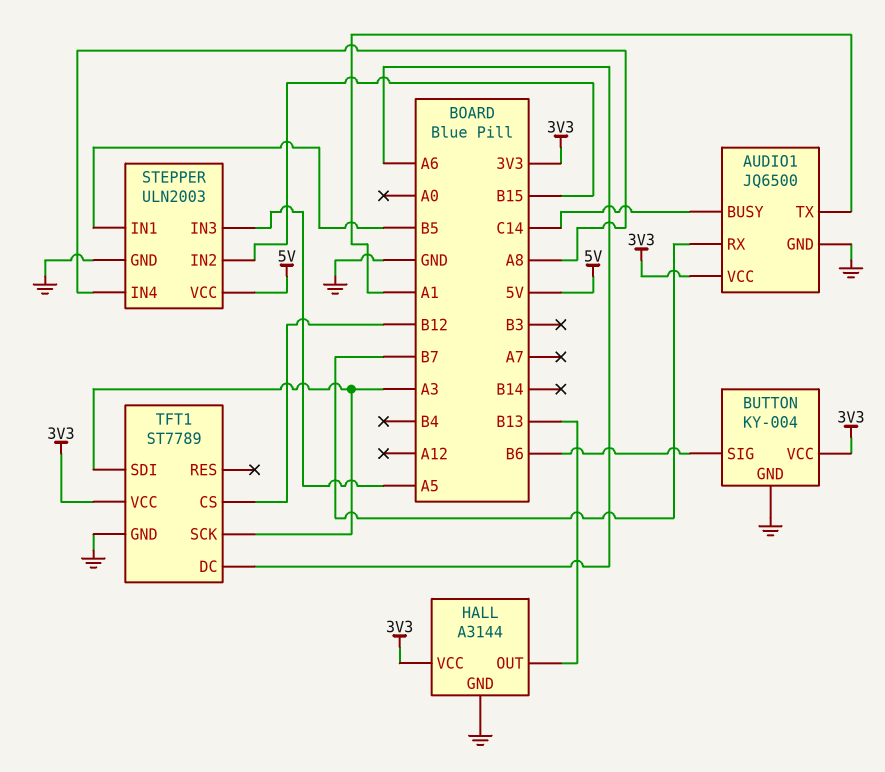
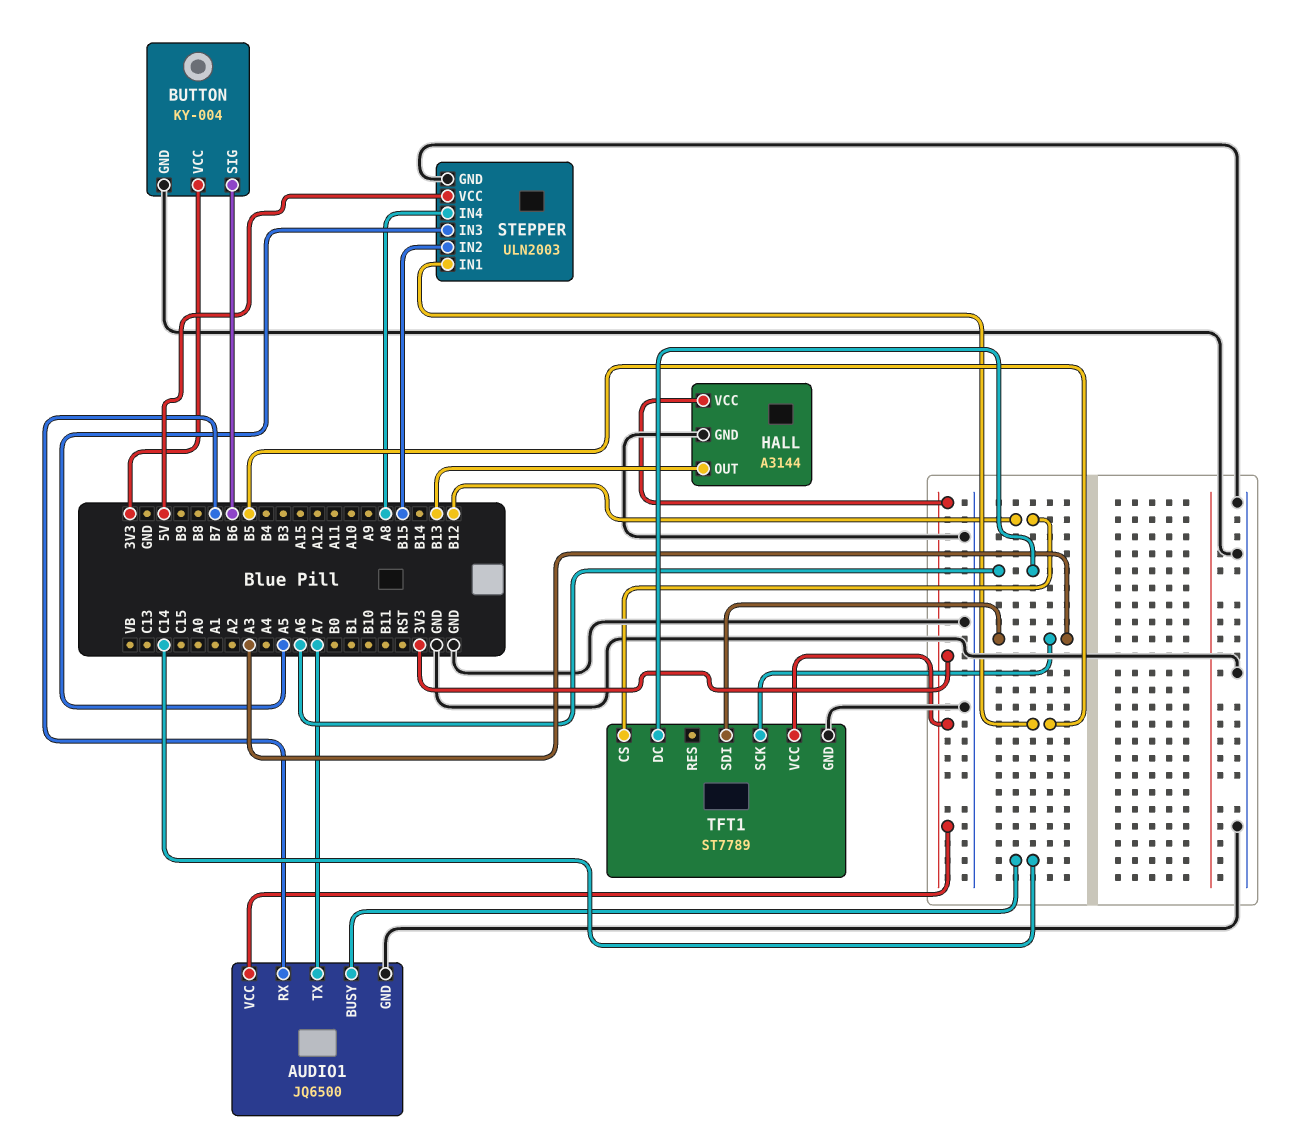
AUDIO1 pin TX: A1 -> A7

